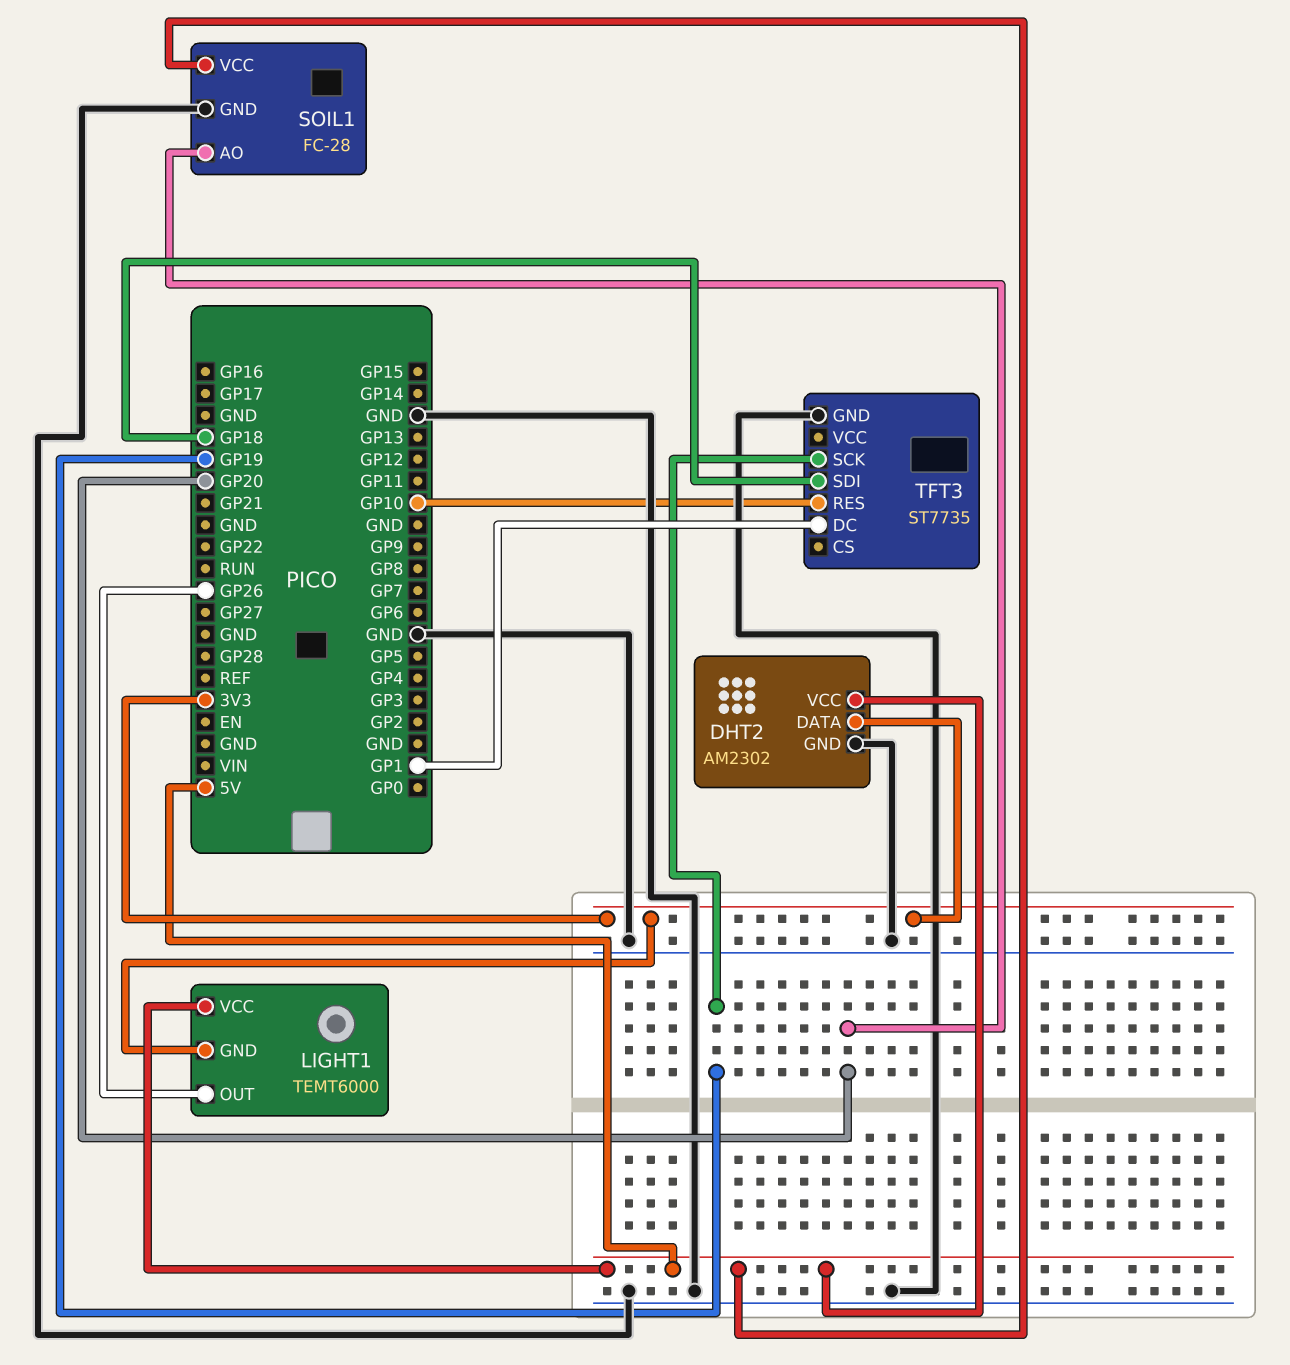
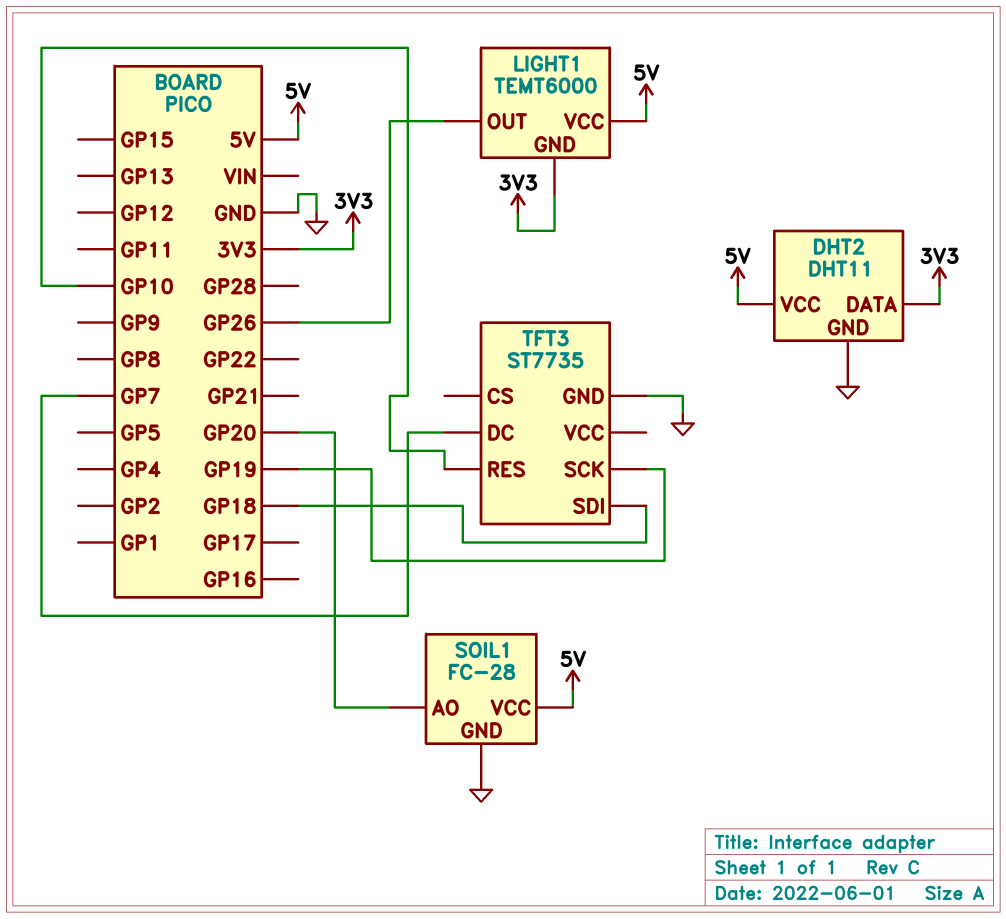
DHT2: AM2302 -> DHT11
TFT3 pin DC: GP1 -> GP7

